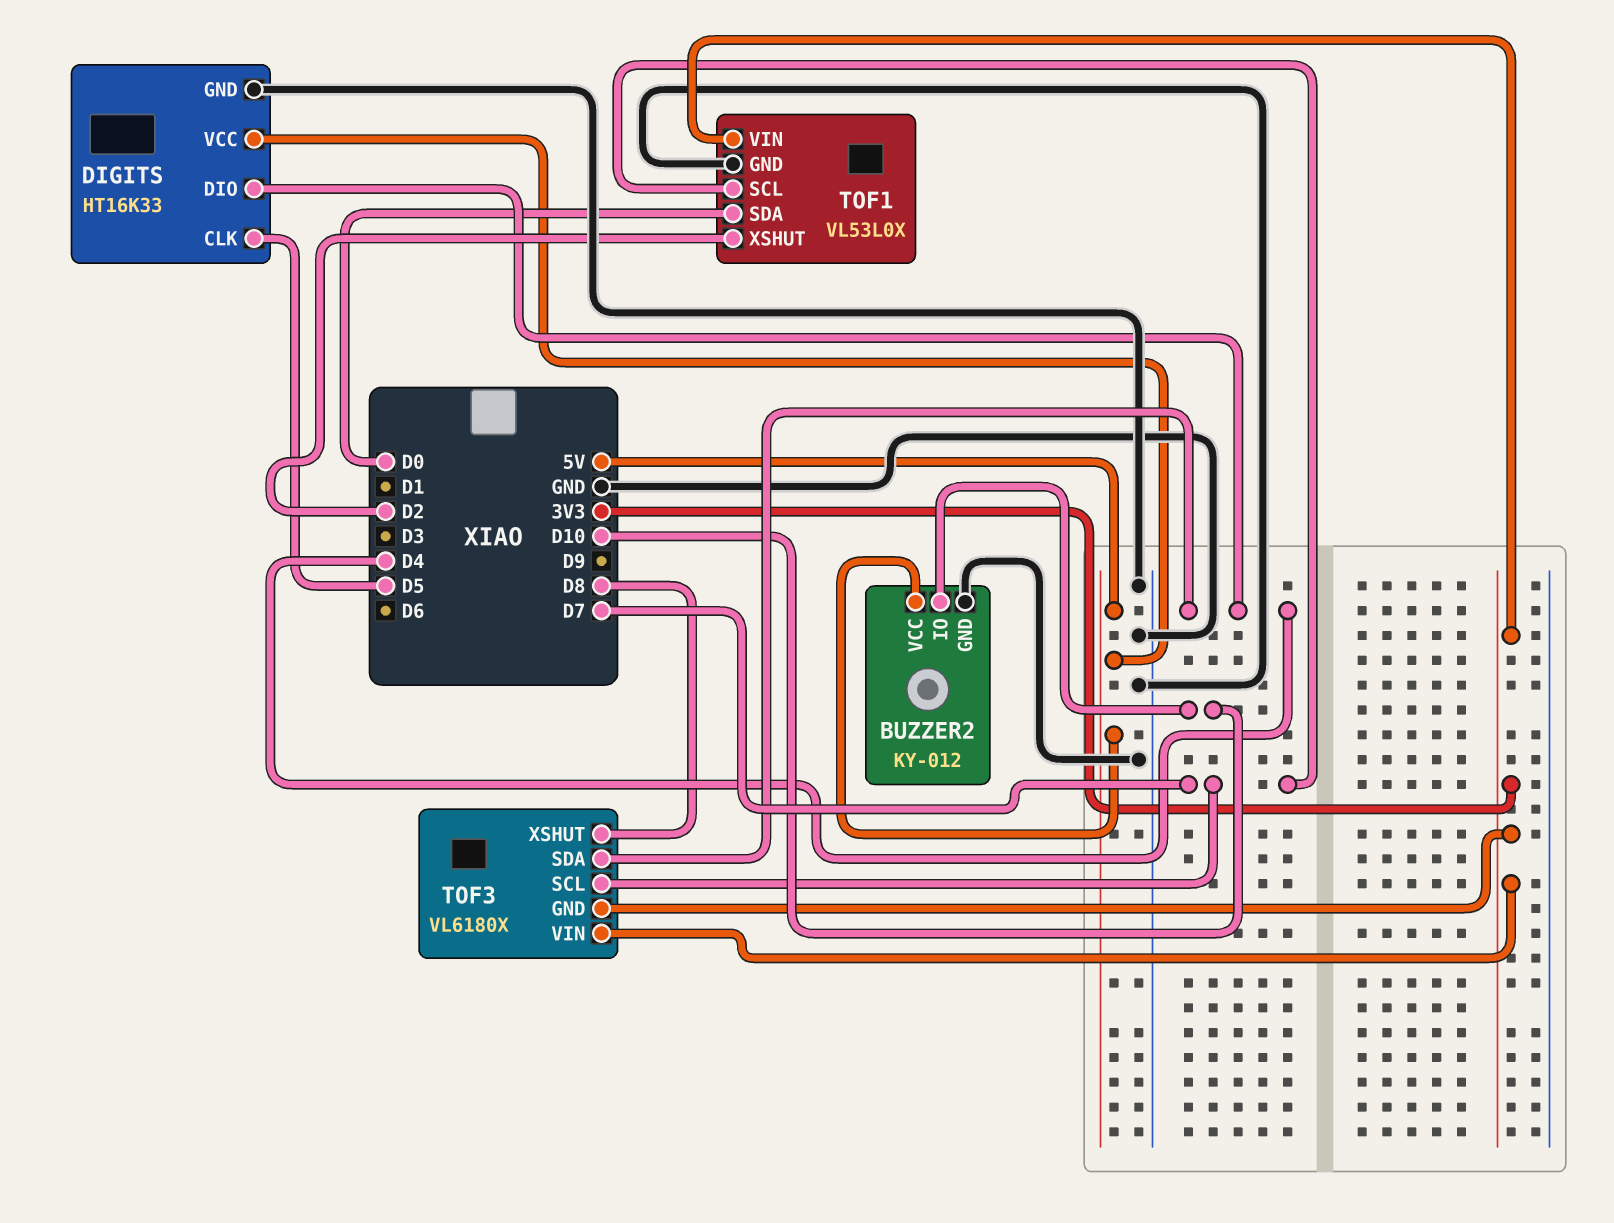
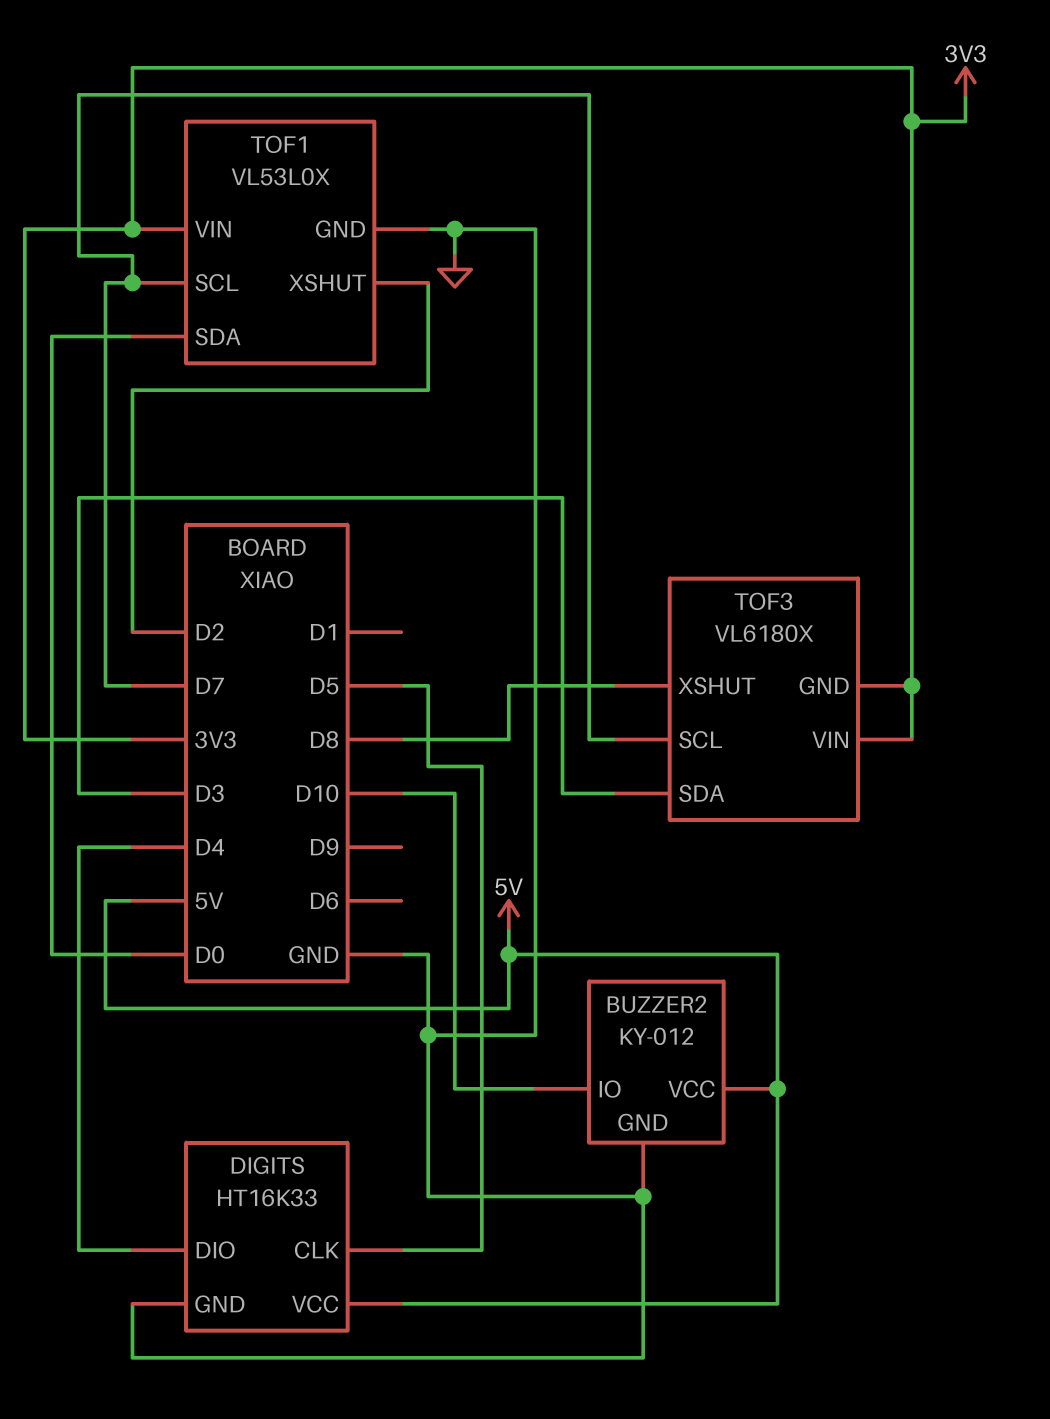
TOF3 pin SDA: D4 -> D3

